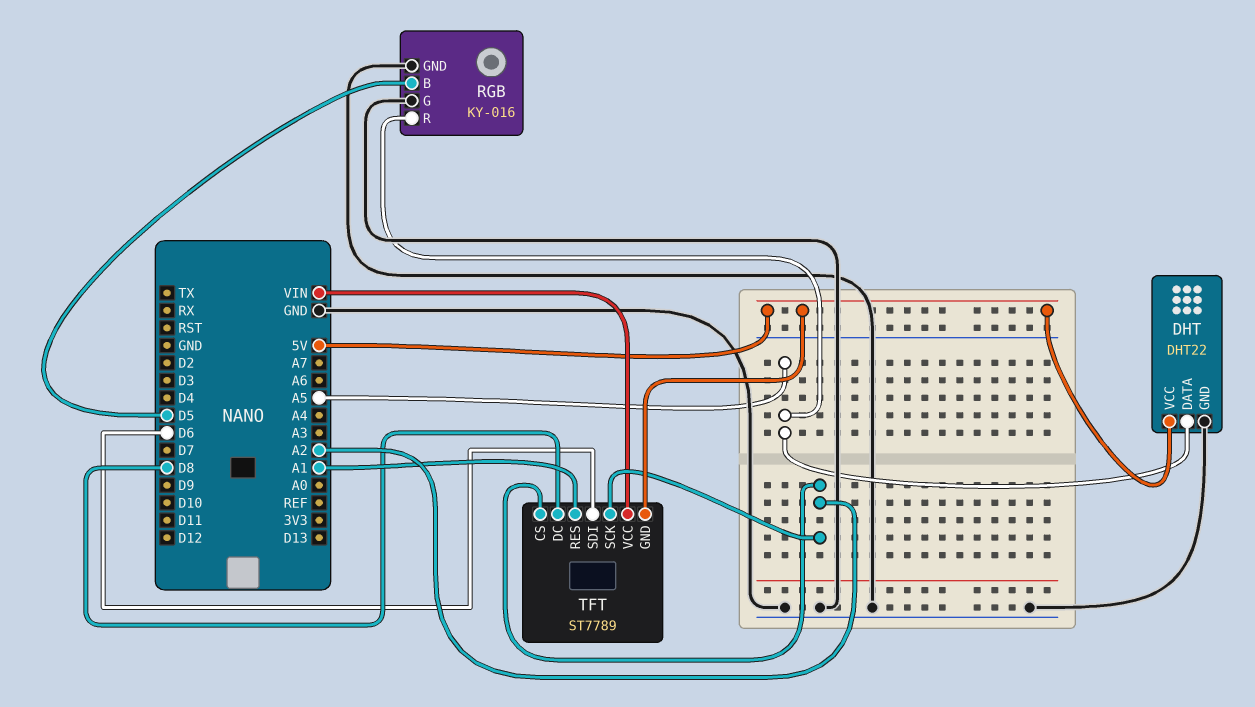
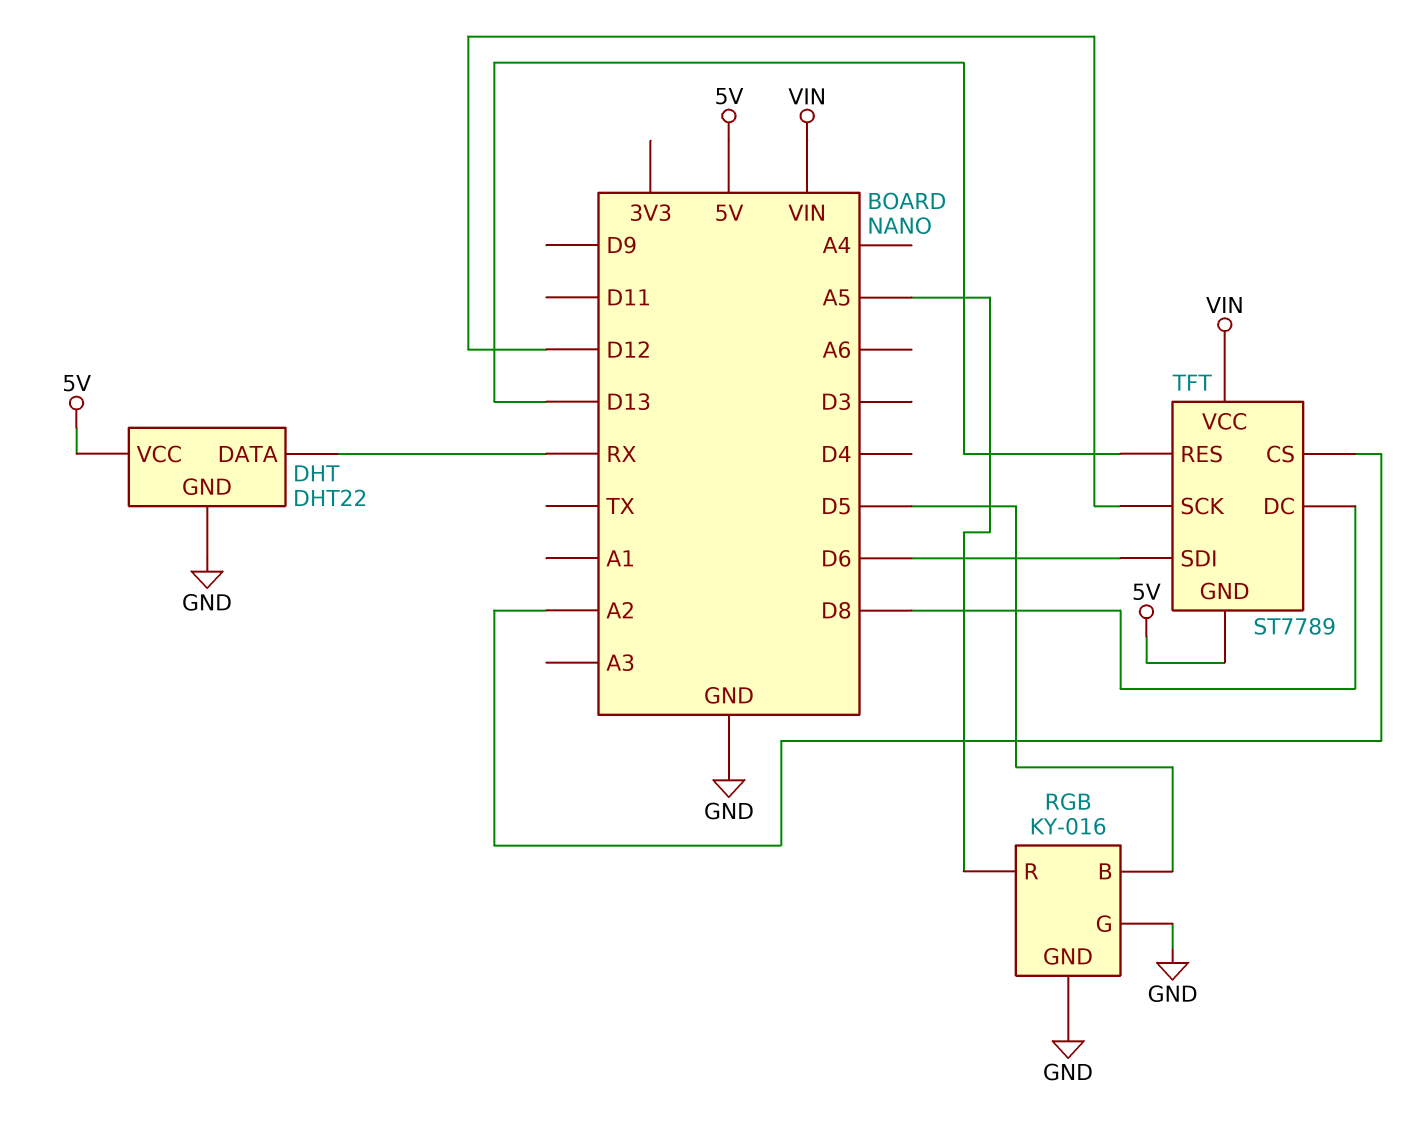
DHT pin DATA: A5 -> RX
TFT pin RES: A1 -> D13
TFT pin SCK: A2 -> D12

